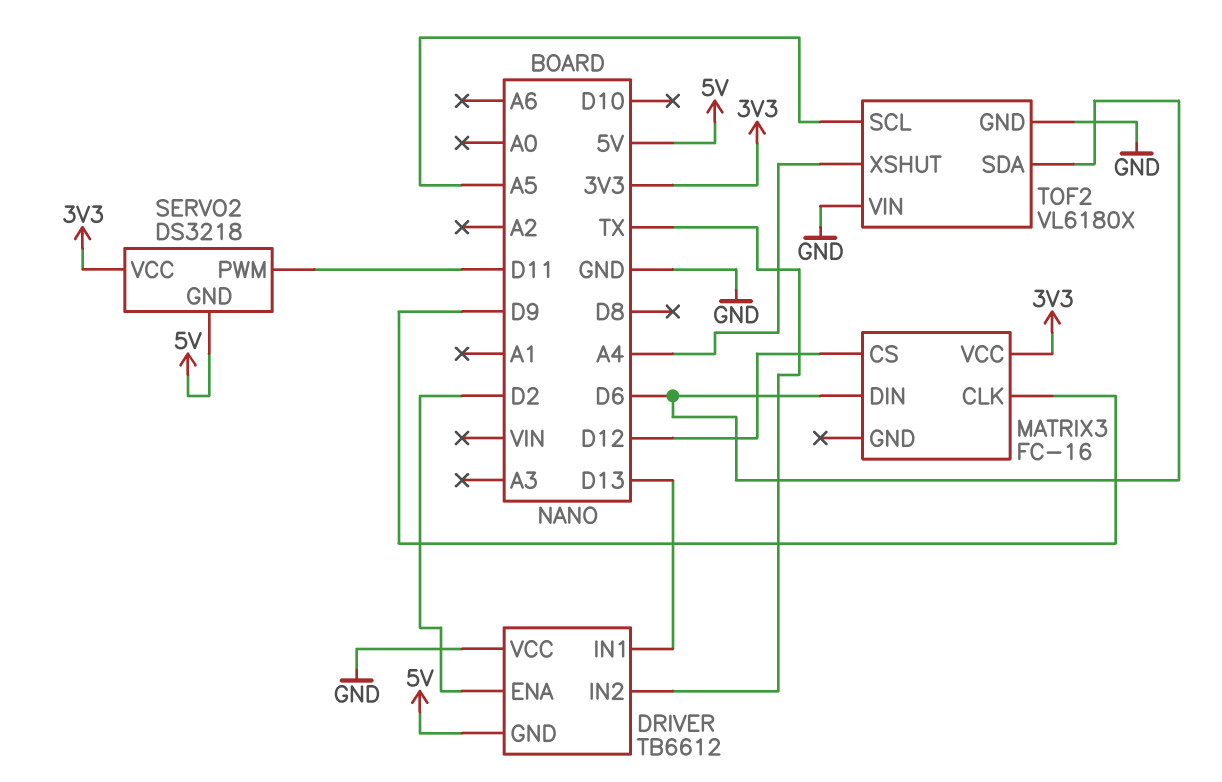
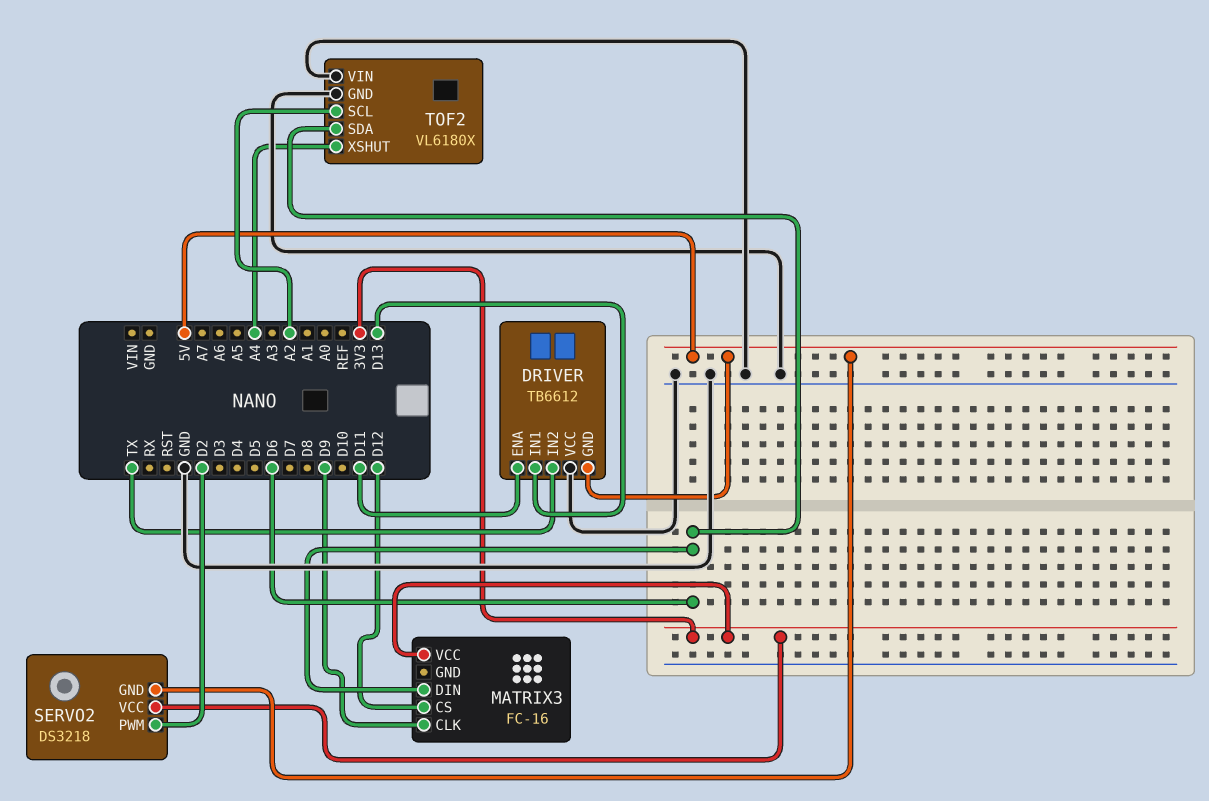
DRIVER pin ENA: D2 -> D11
SERVO2 pin PWM: D11 -> D2
TOF2 pin SCL: A5 -> A2

